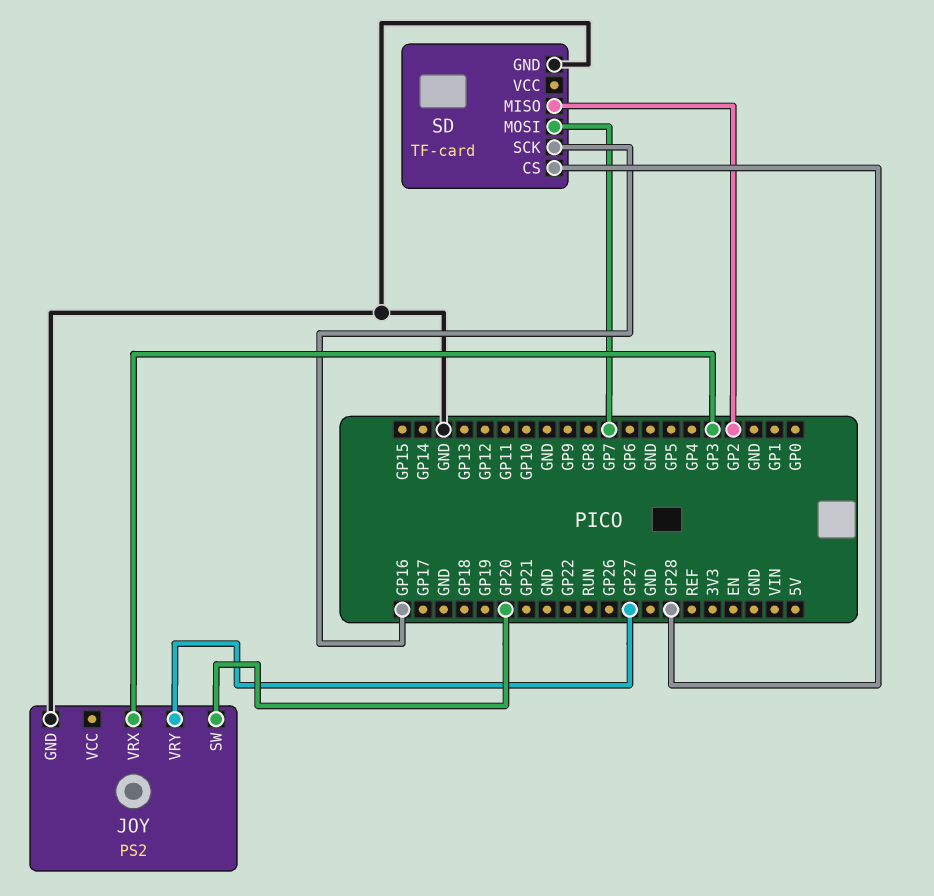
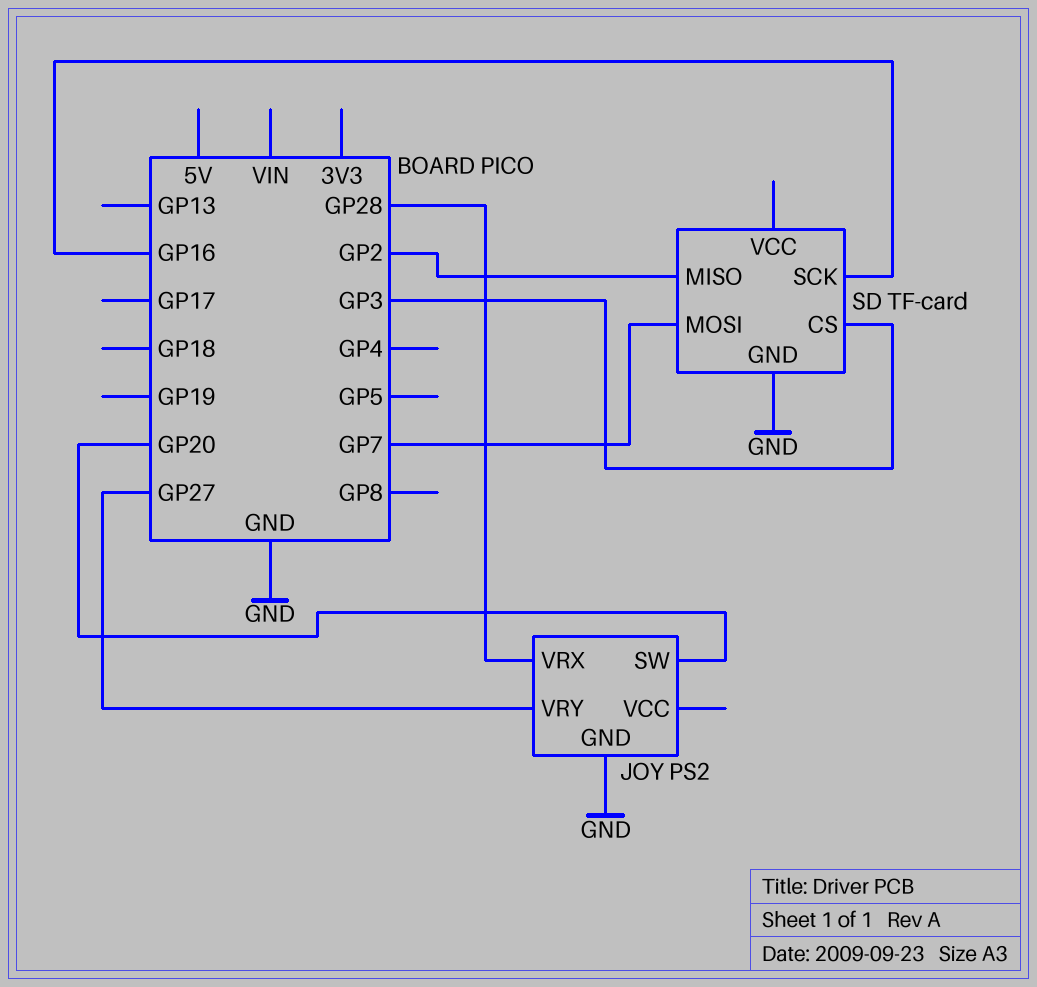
JOY pin VRX: GP3 -> GP28
SD pin CS: GP28 -> GP3

